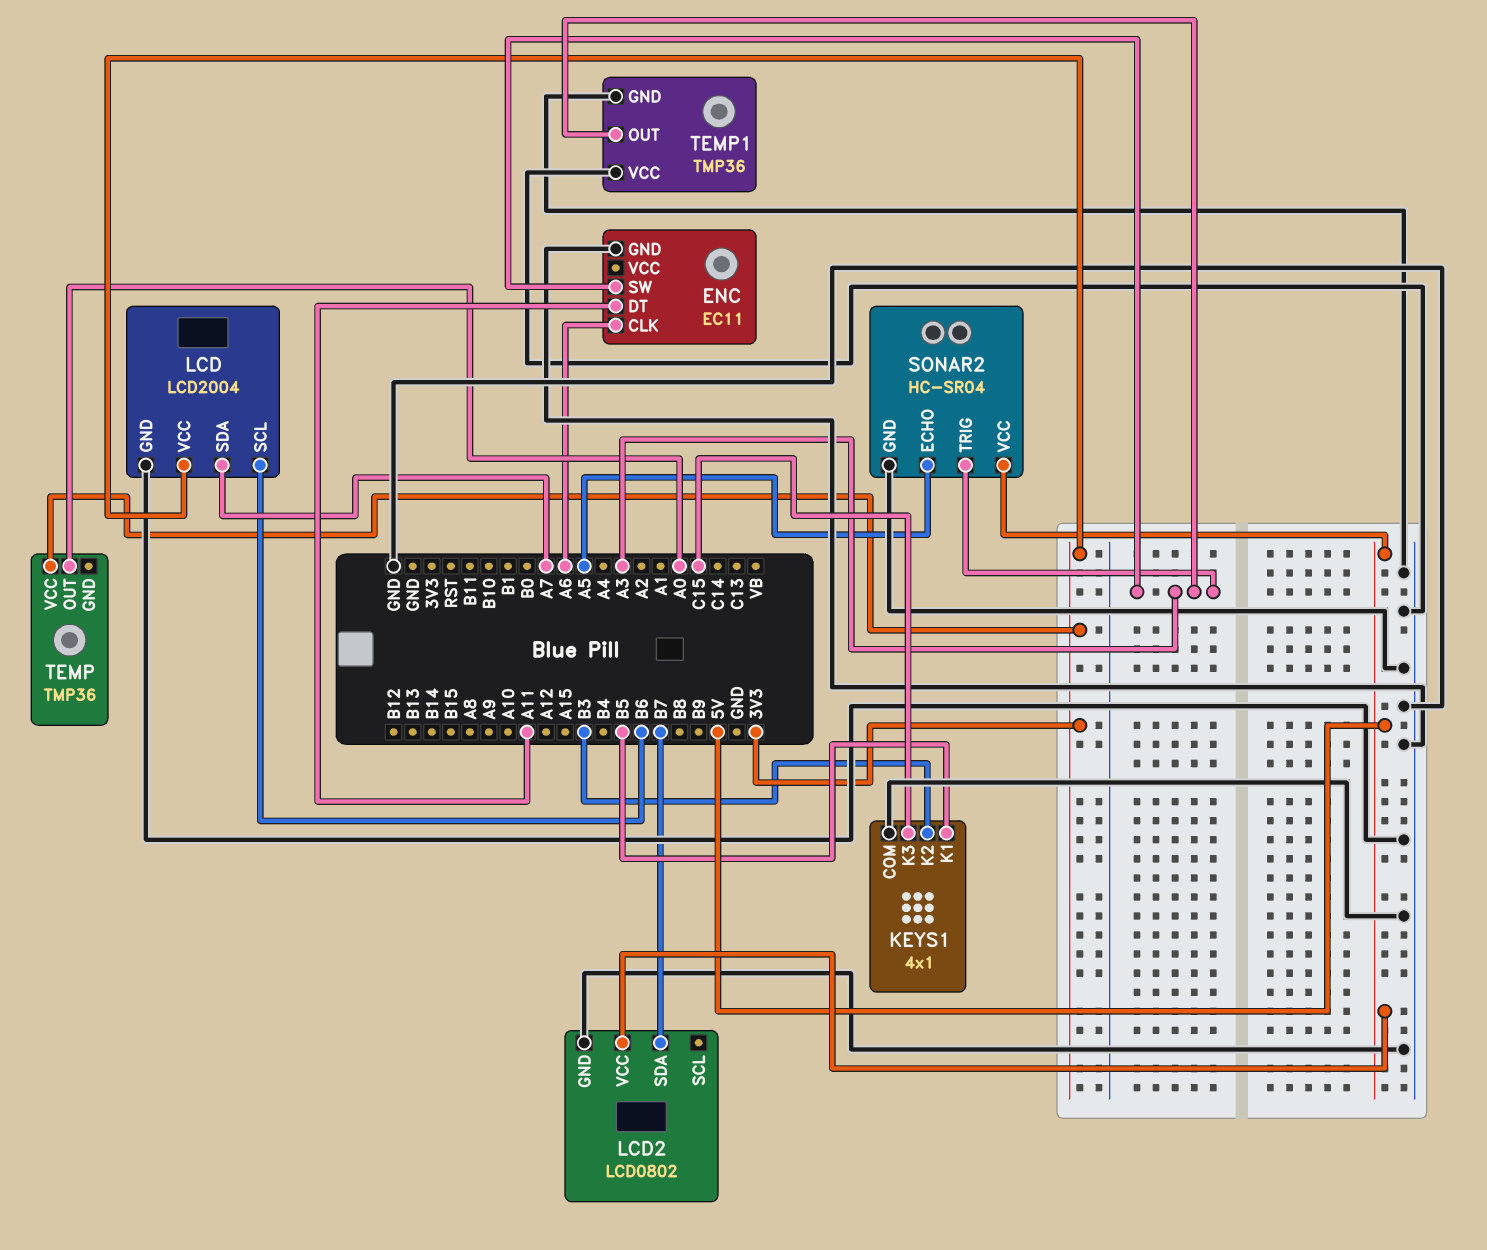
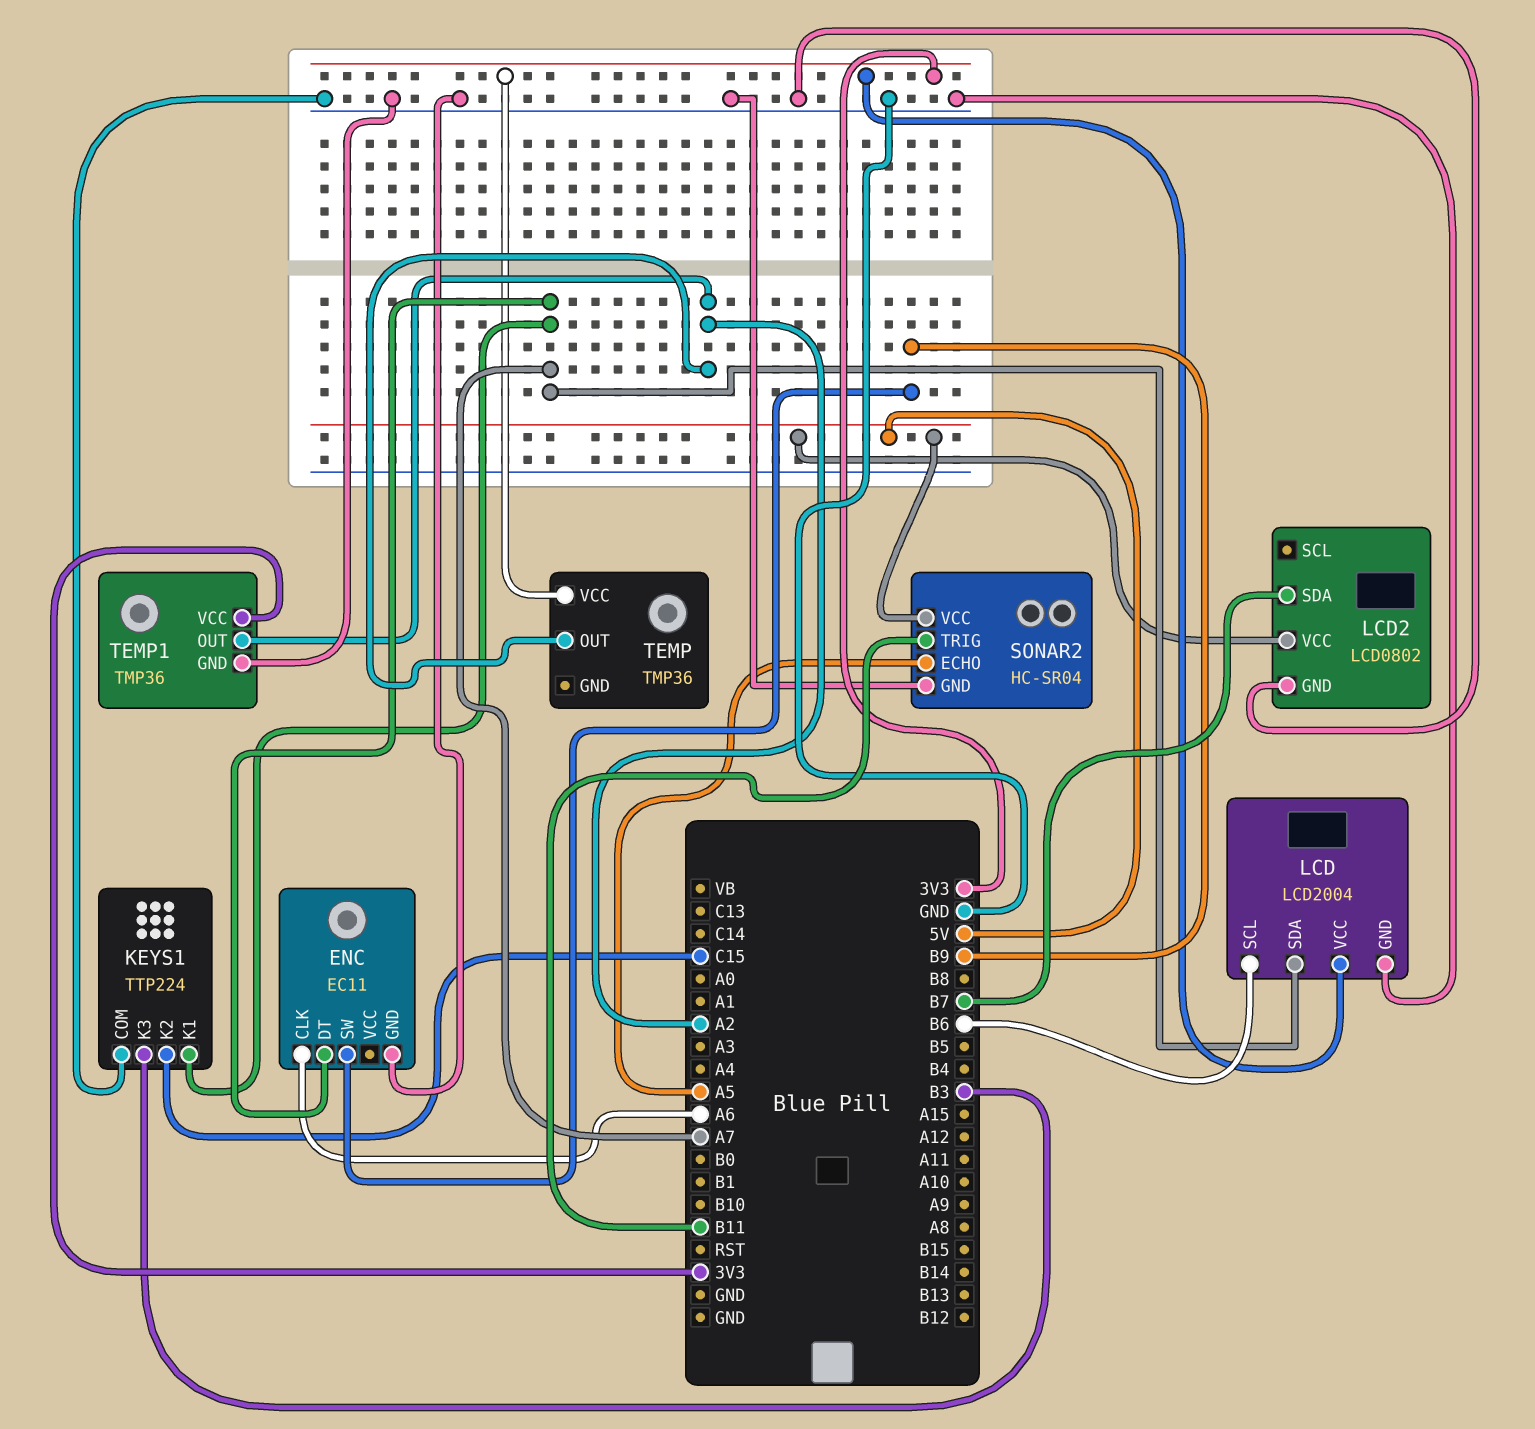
ENC pin DT: A11 -> A7
ENC pin SW: A3 -> B9
KEYS1: 4x1 -> TTP224
KEYS1 pin K1: B5 -> A7
KEYS1 pin K2: B3 -> C15
KEYS1 pin K3: C15 -> B3
SONAR2 pin TRIG: A3 -> B11
TEMP pin OUT: A0 -> A2
TEMP1 pin OUT: A3 -> A2
TEMP1 pin VCC: GND -> 3V3

